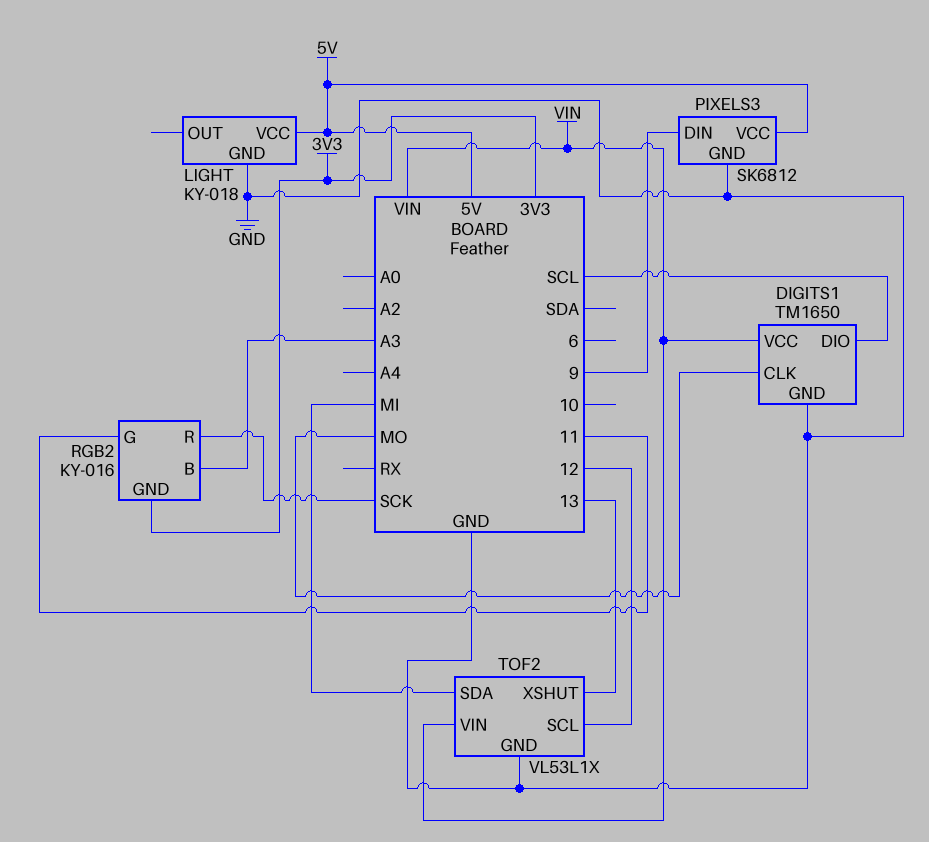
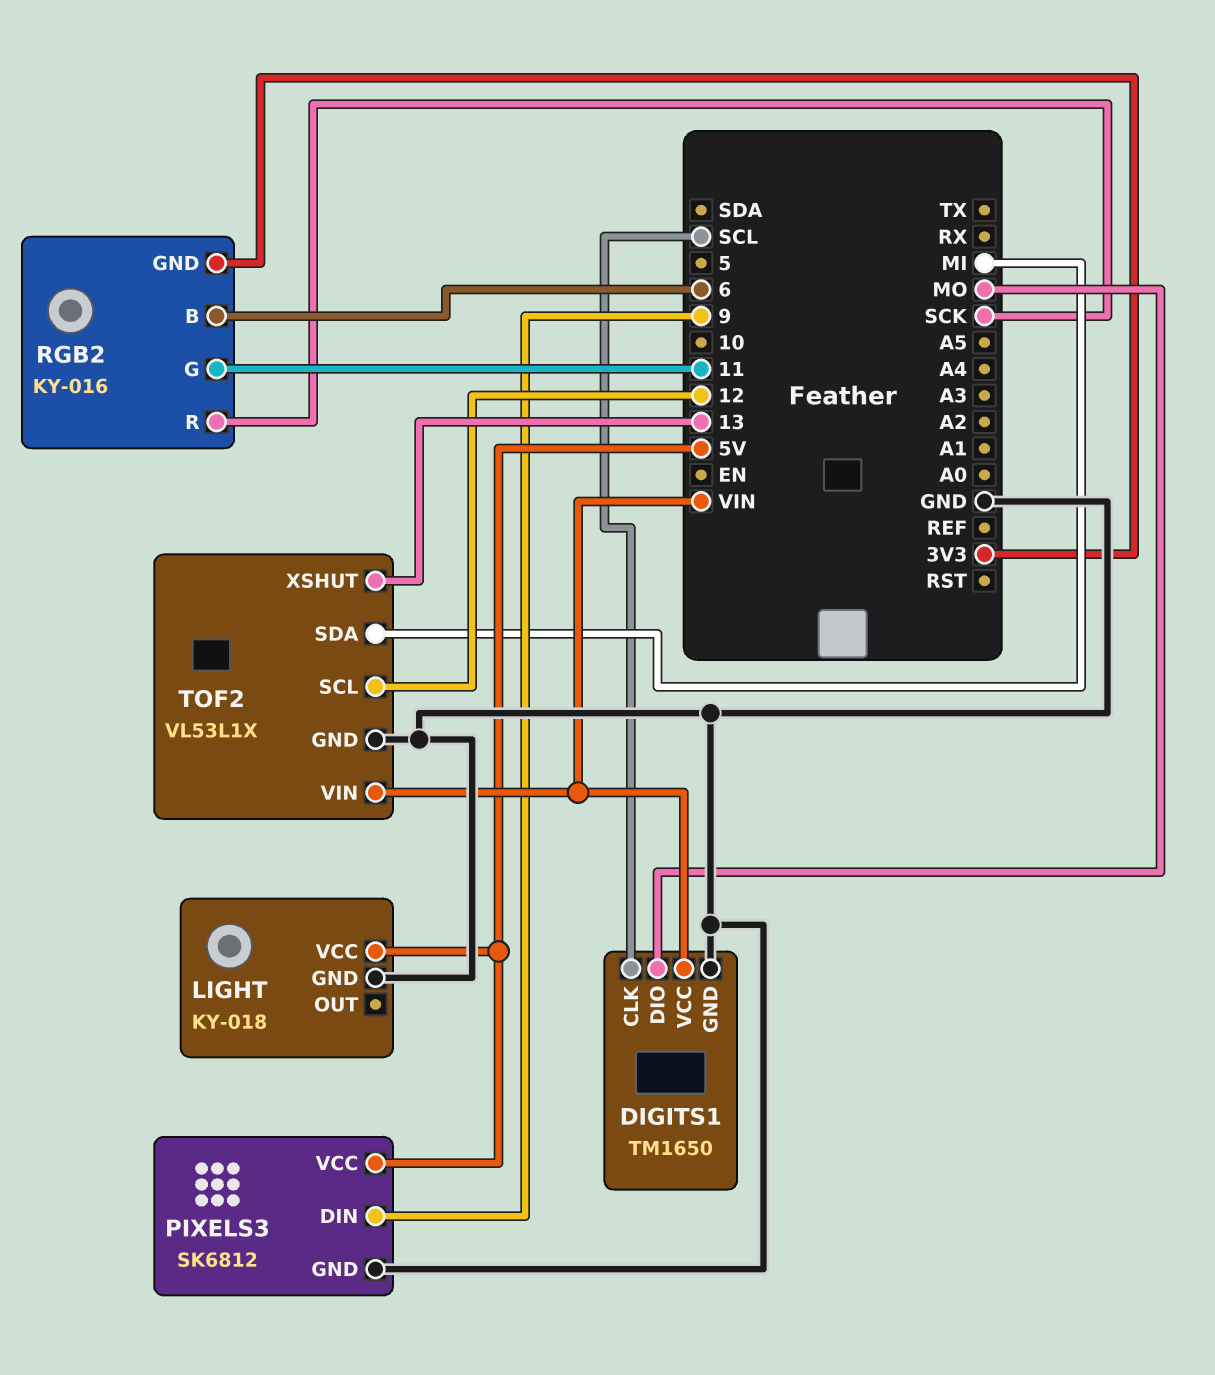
DIGITS1 pin CLK: MO -> SCL
DIGITS1 pin DIO: SCL -> MO
RGB2 pin B: A3 -> 6

